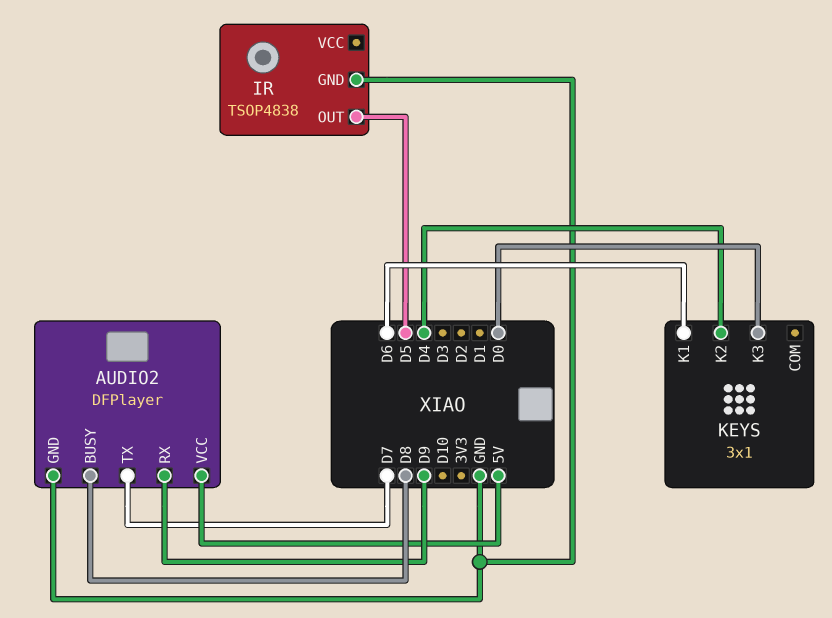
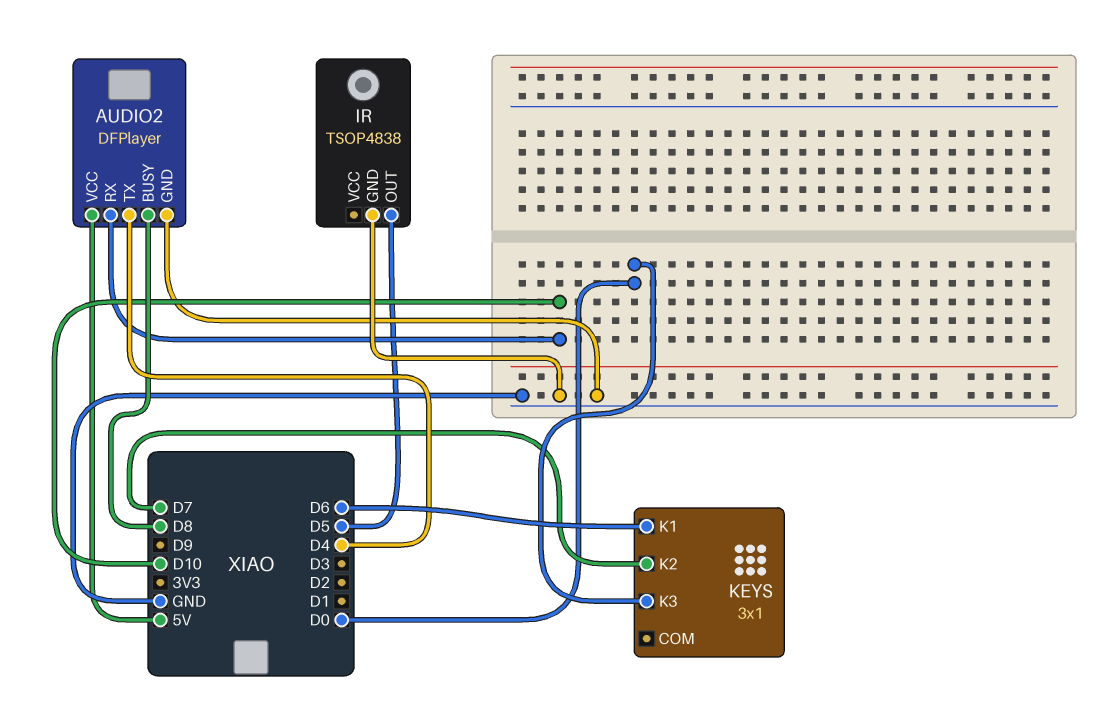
AUDIO2 pin RX: D9 -> D10
AUDIO2 pin TX: D7 -> D4
KEYS pin K2: D4 -> D7

